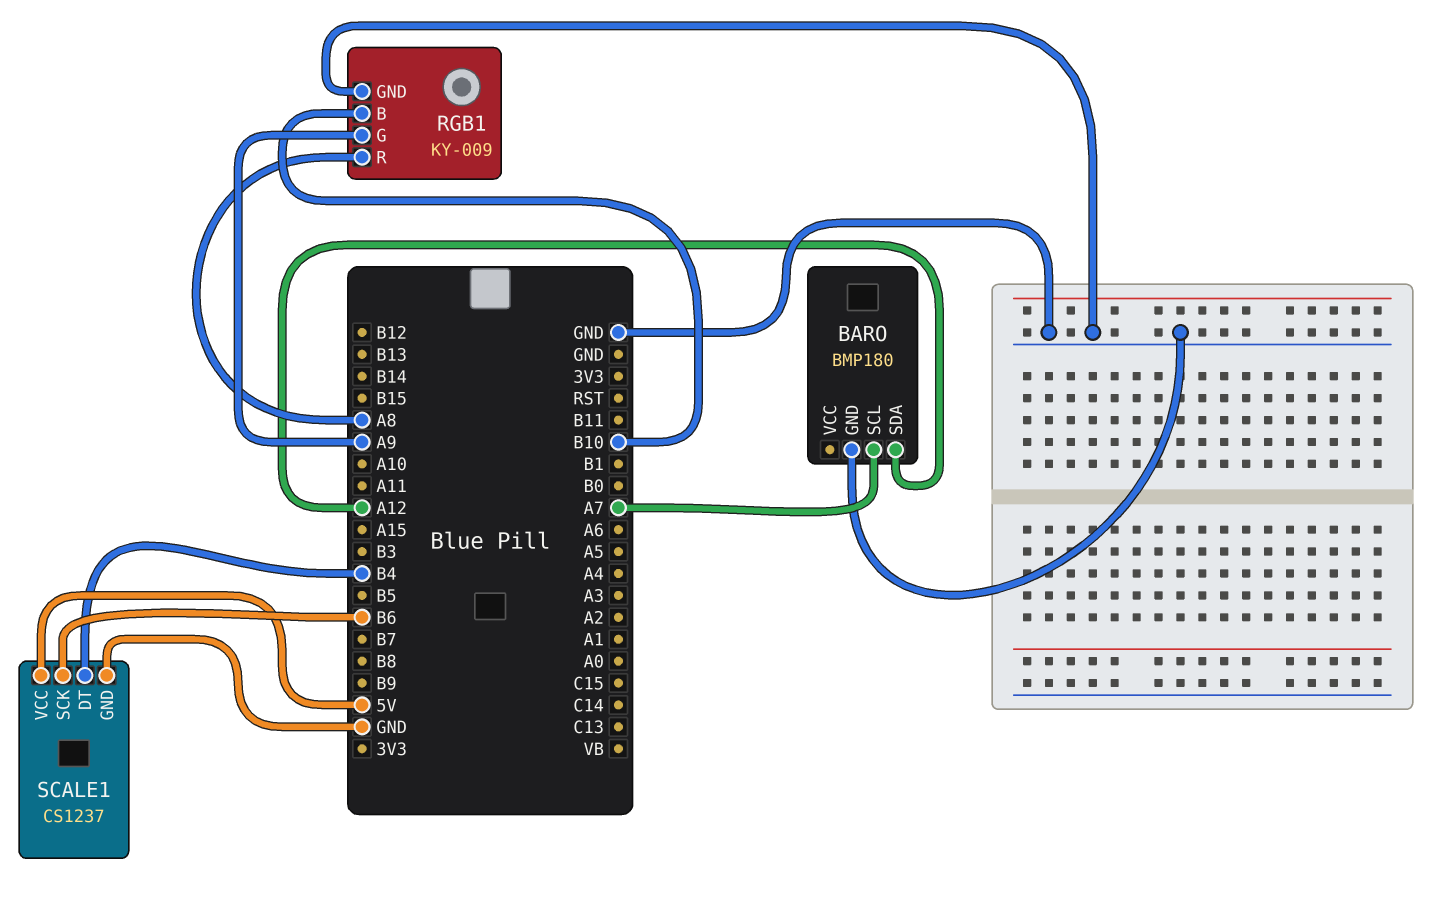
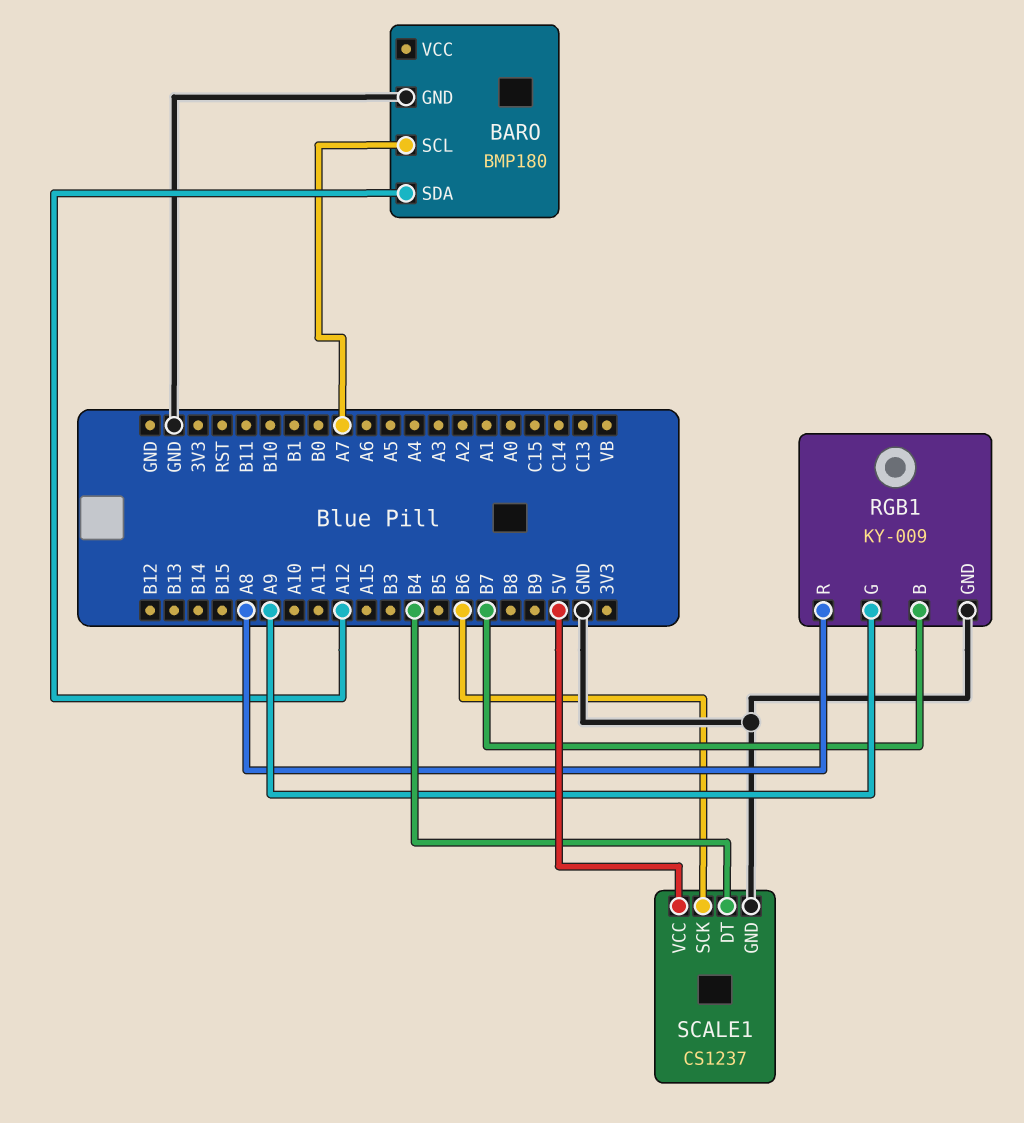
RGB1 pin B: B10 -> B7

